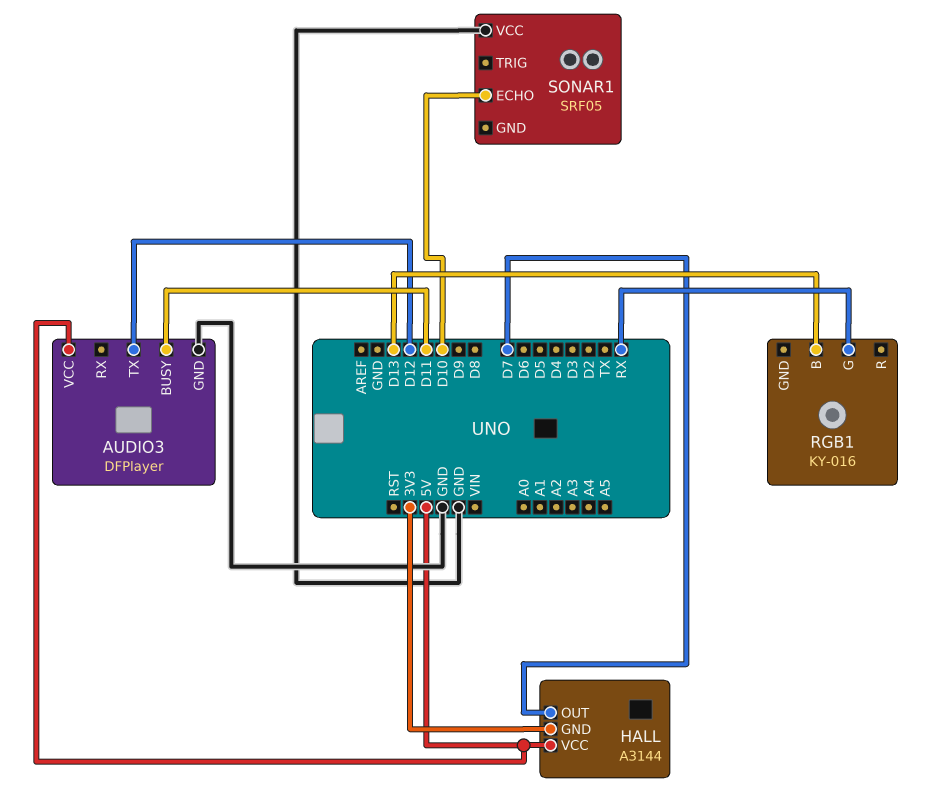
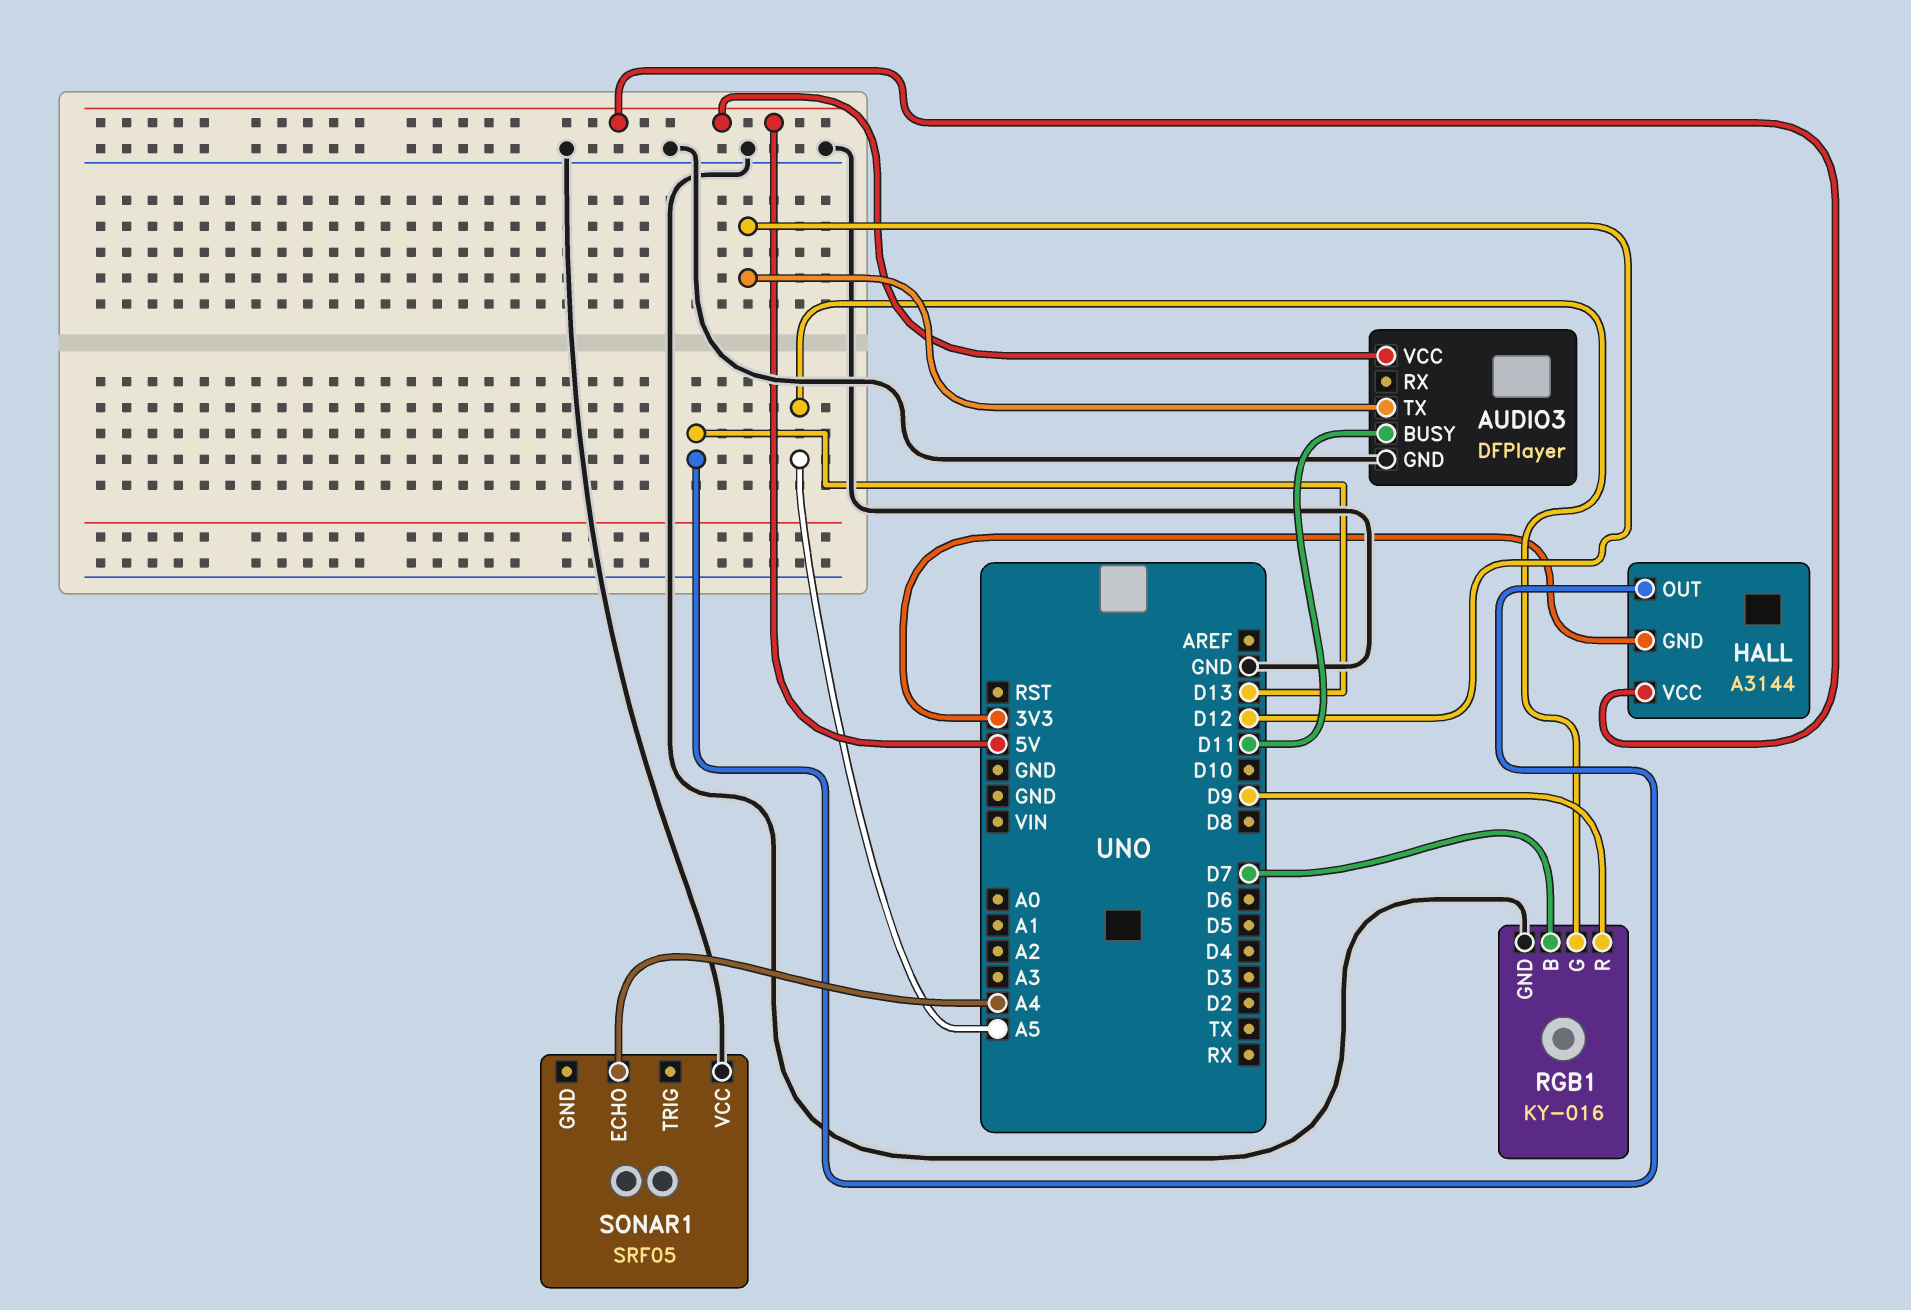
HALL pin OUT: D7 -> D13
RGB1 pin B: D13 -> D7
RGB1 pin G: RX -> A5
RGB1 pin GND: none -> GND
RGB1 pin R: none -> D9
SONAR1 pin ECHO: D10 -> A4

